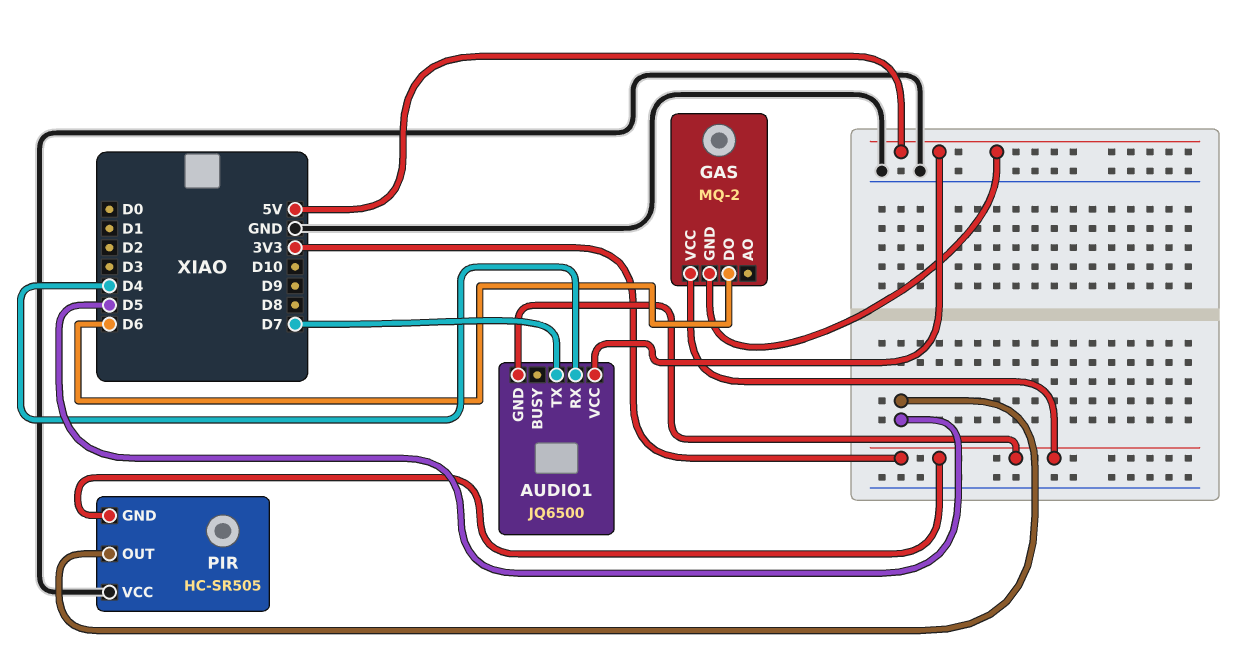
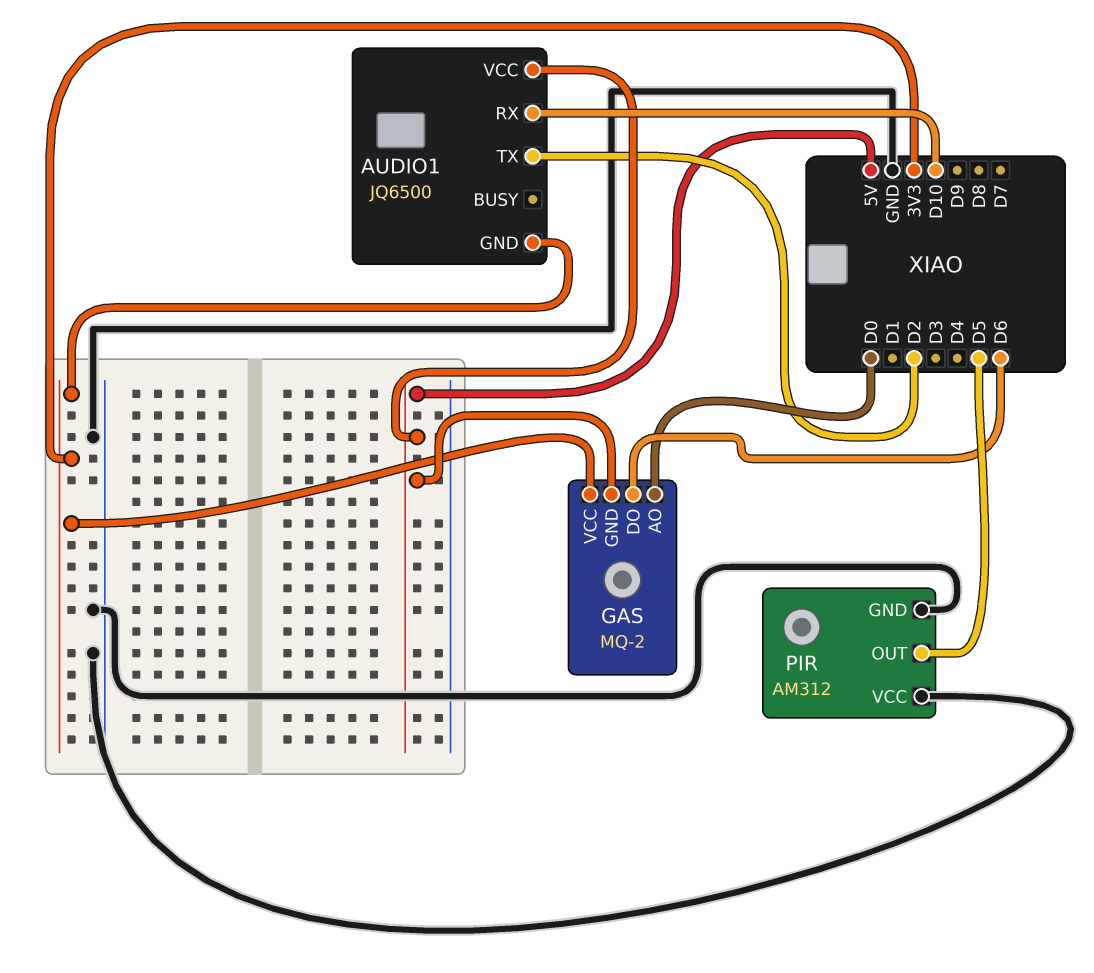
AUDIO1 pin RX: D4 -> D10
AUDIO1 pin TX: D7 -> D2
GAS pin AO: none -> D0
PIR: HC-SR505 -> AM312
PIR pin GND: 3V3 -> GND

